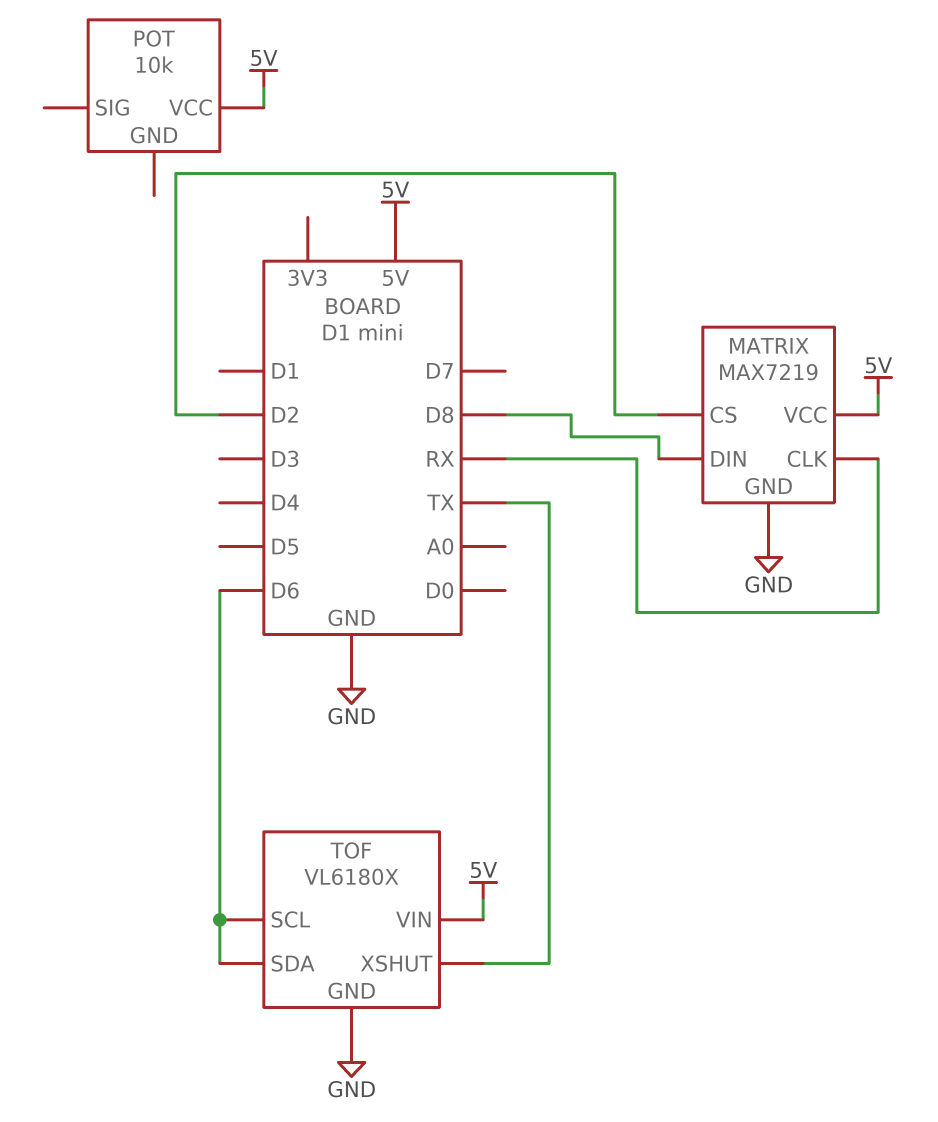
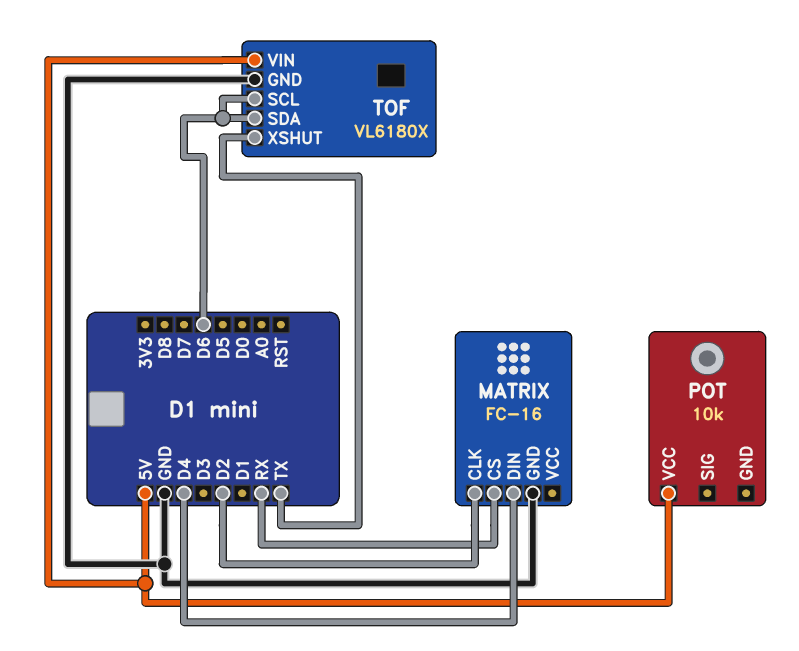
MATRIX: MAX7219 -> FC-16
MATRIX pin CLK: RX -> D2
MATRIX pin CS: D2 -> RX
MATRIX pin DIN: D8 -> D4
MATRIX pin VCC: 5V -> none

